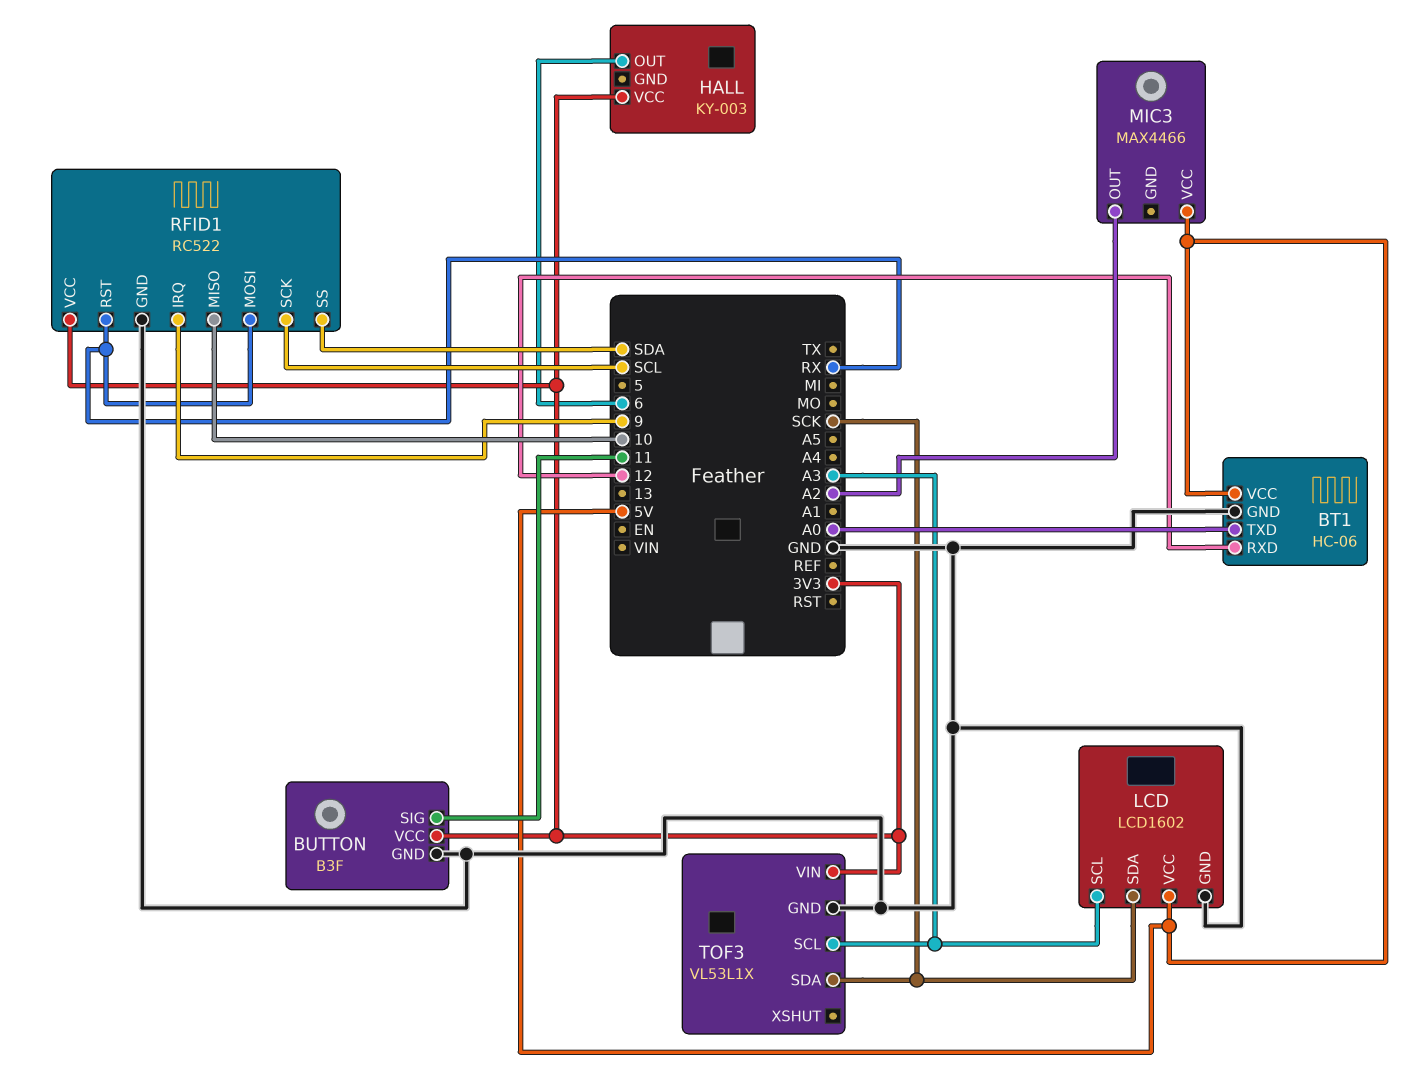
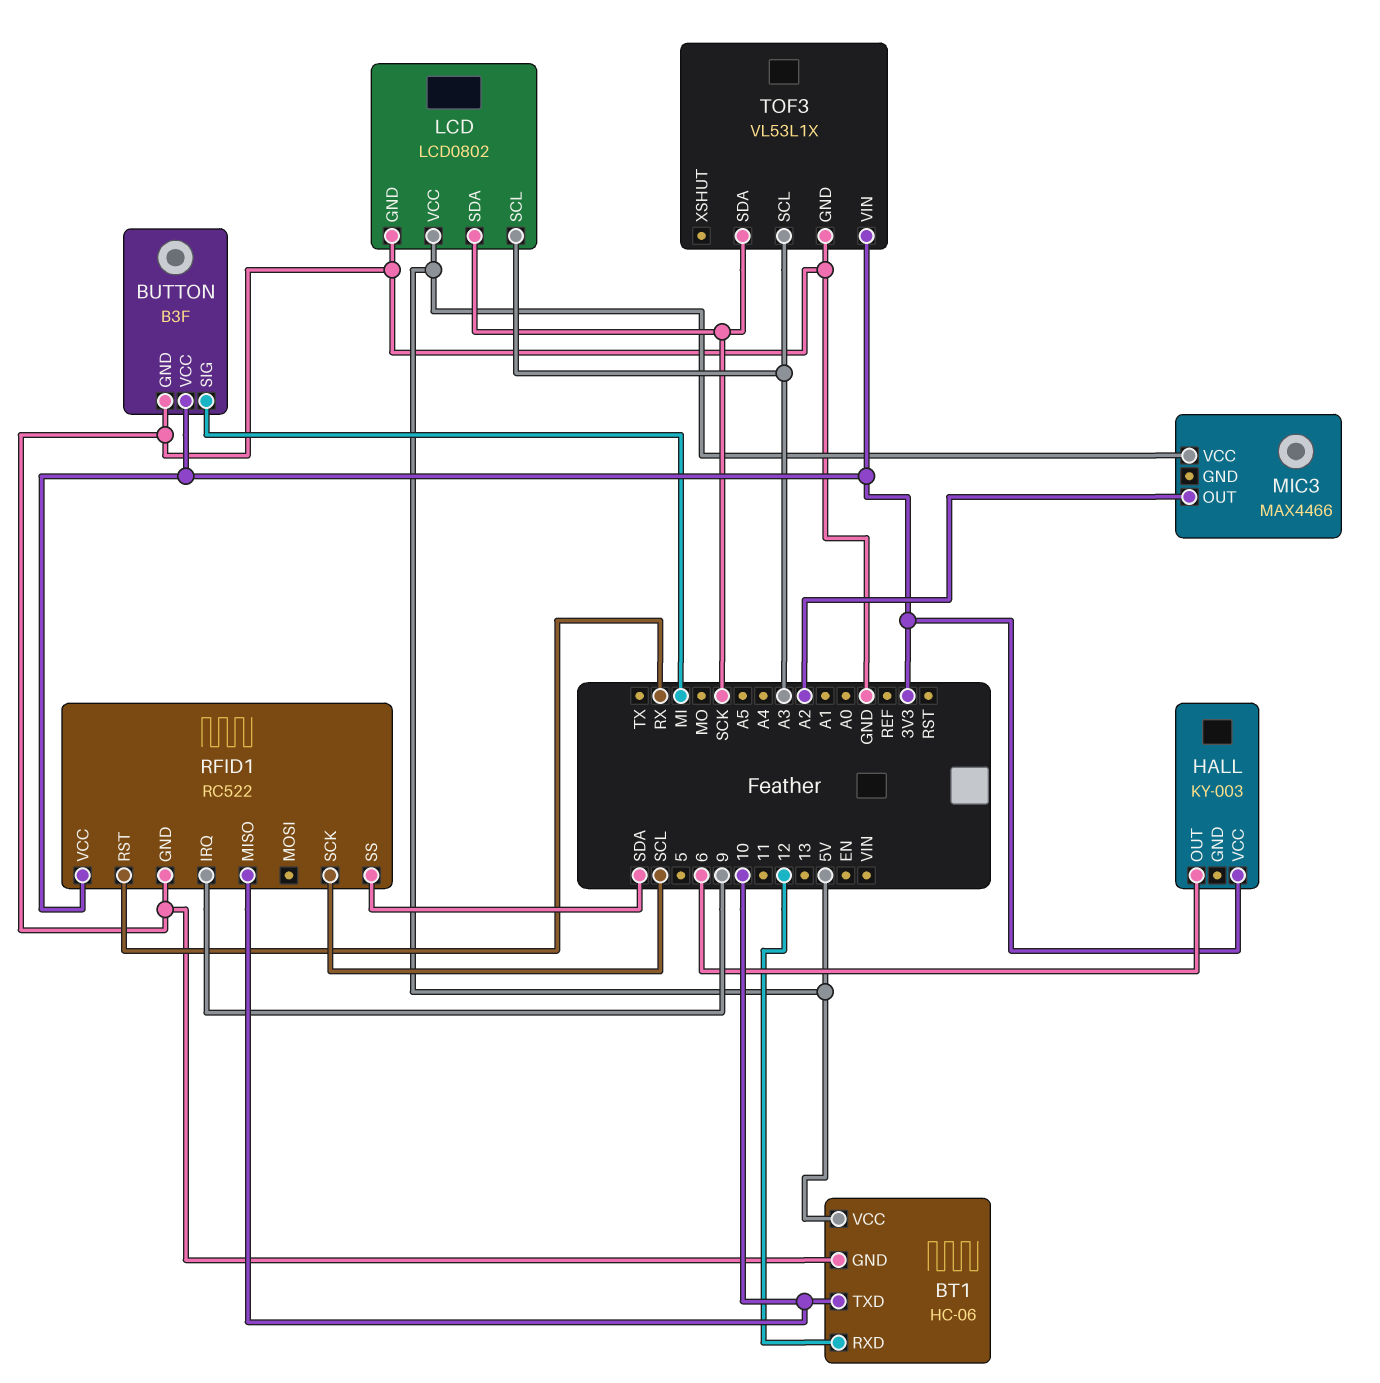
BT1 pin TXD: A0 -> 10
BUTTON pin SIG: 11 -> MI
LCD: LCD1602 -> LCD0802
RFID1 pin MOSI: RX -> none

